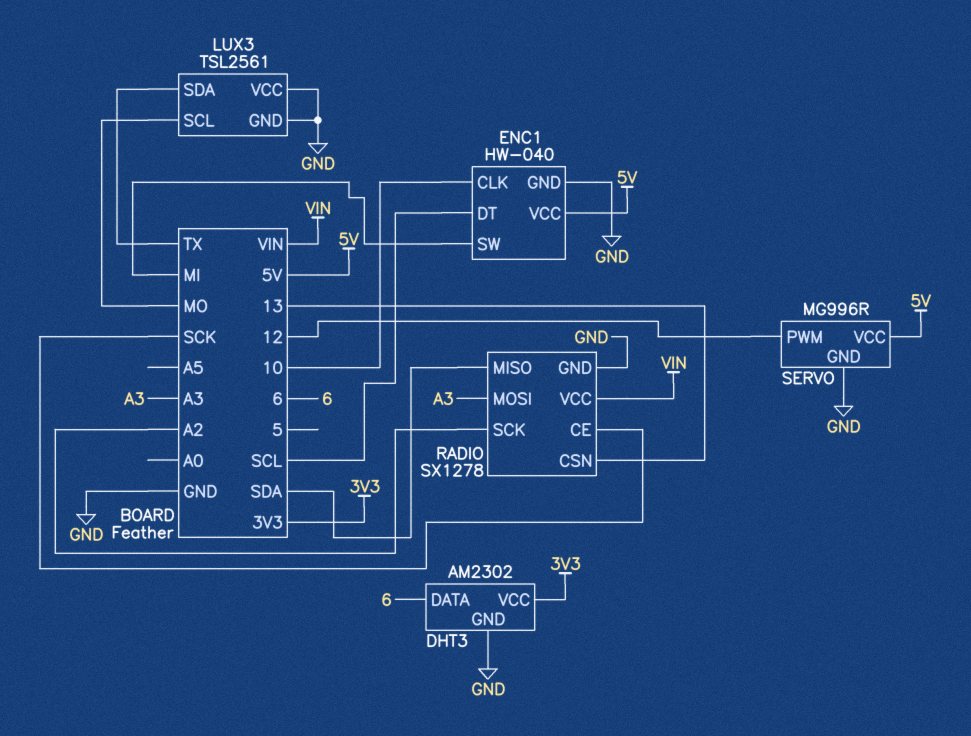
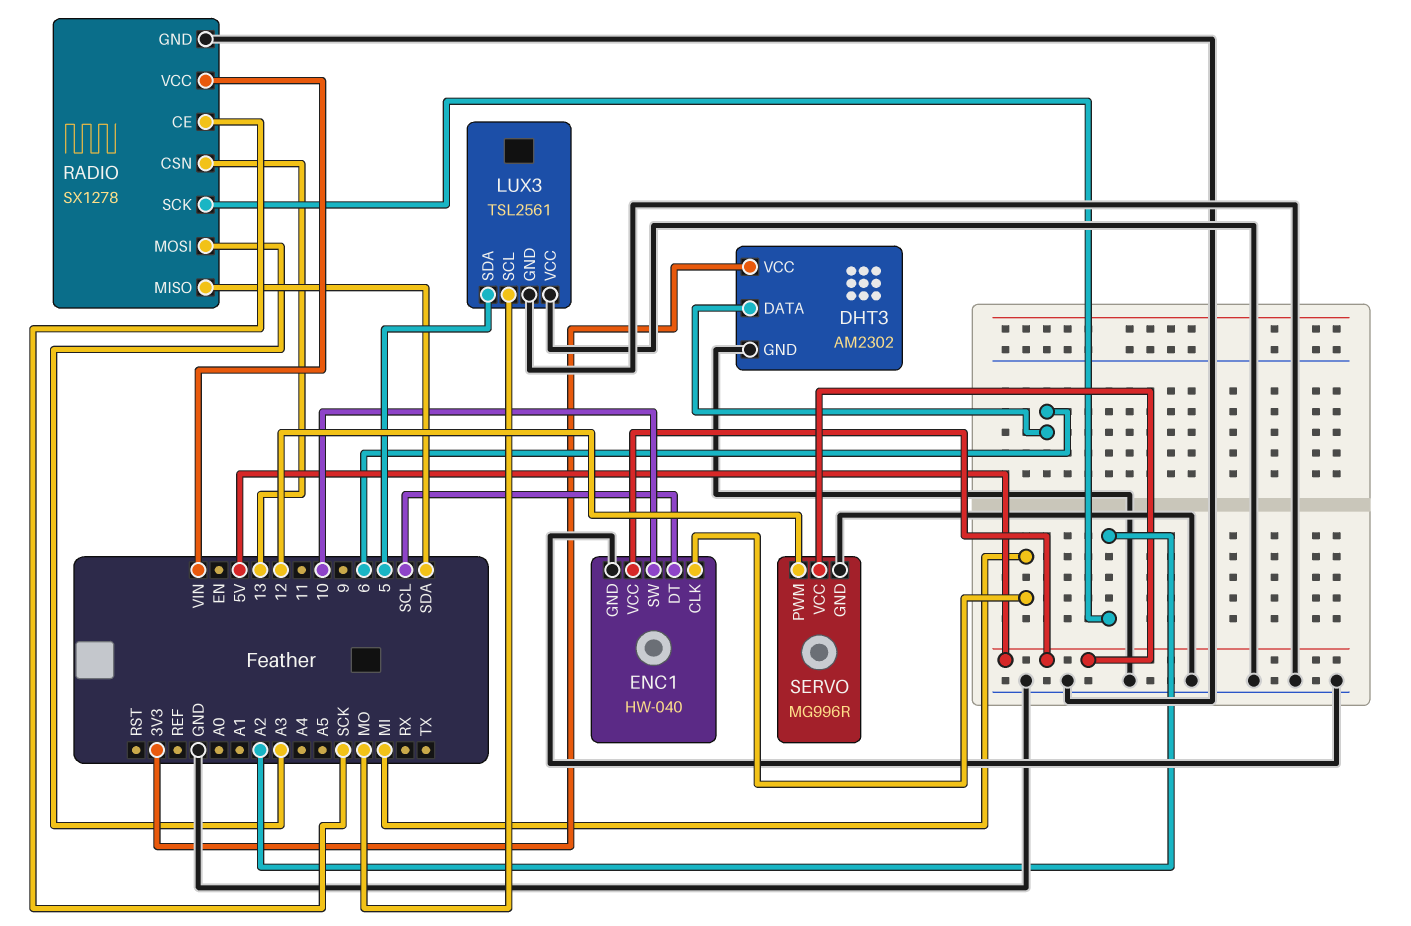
ENC1 pin CLK: 10 -> MI
ENC1 pin SW: MI -> 10
LUX3 pin SDA: TX -> 5

